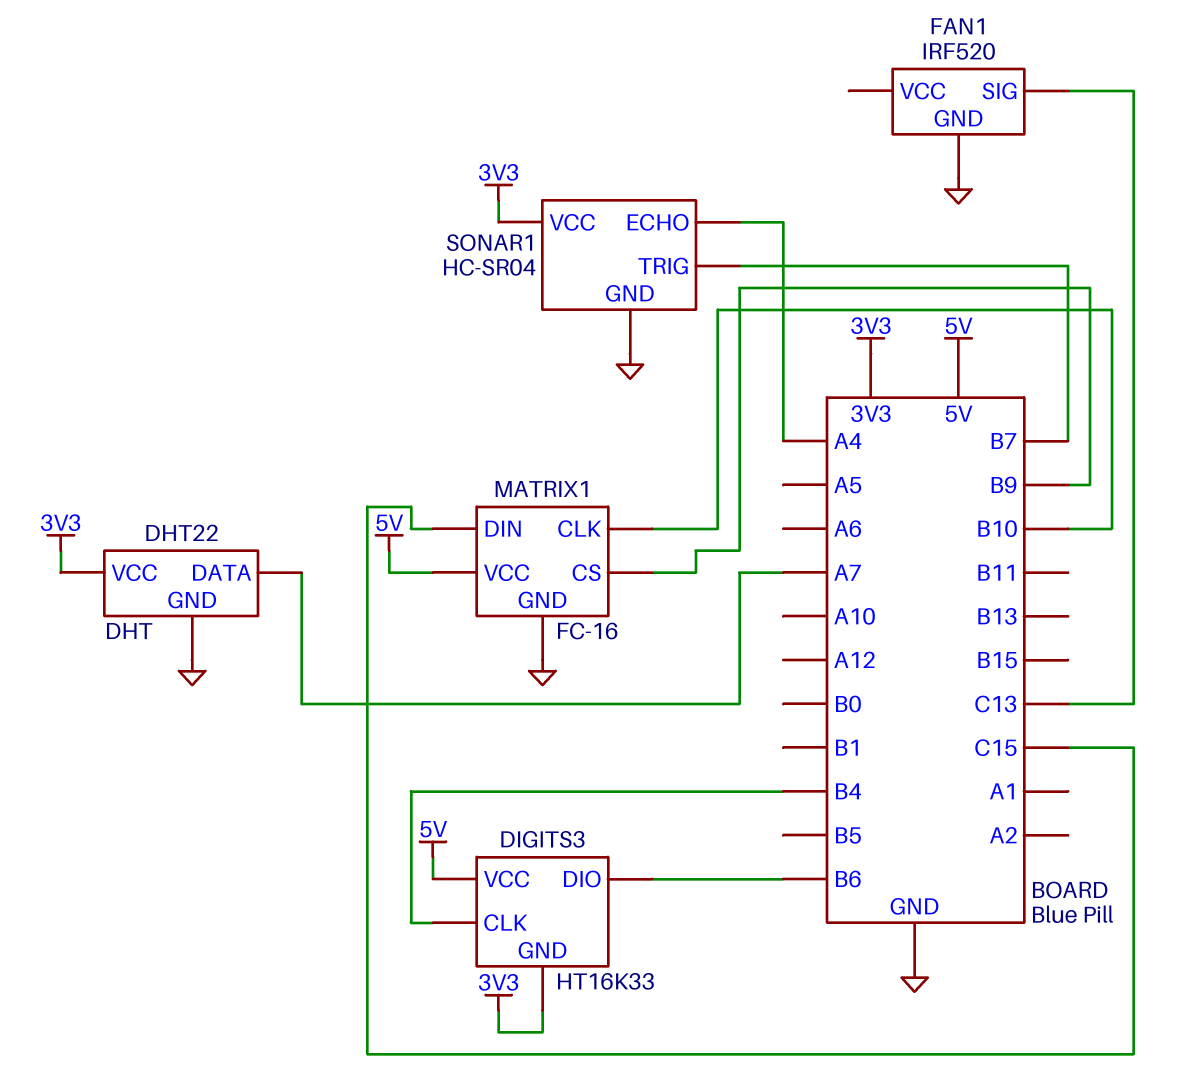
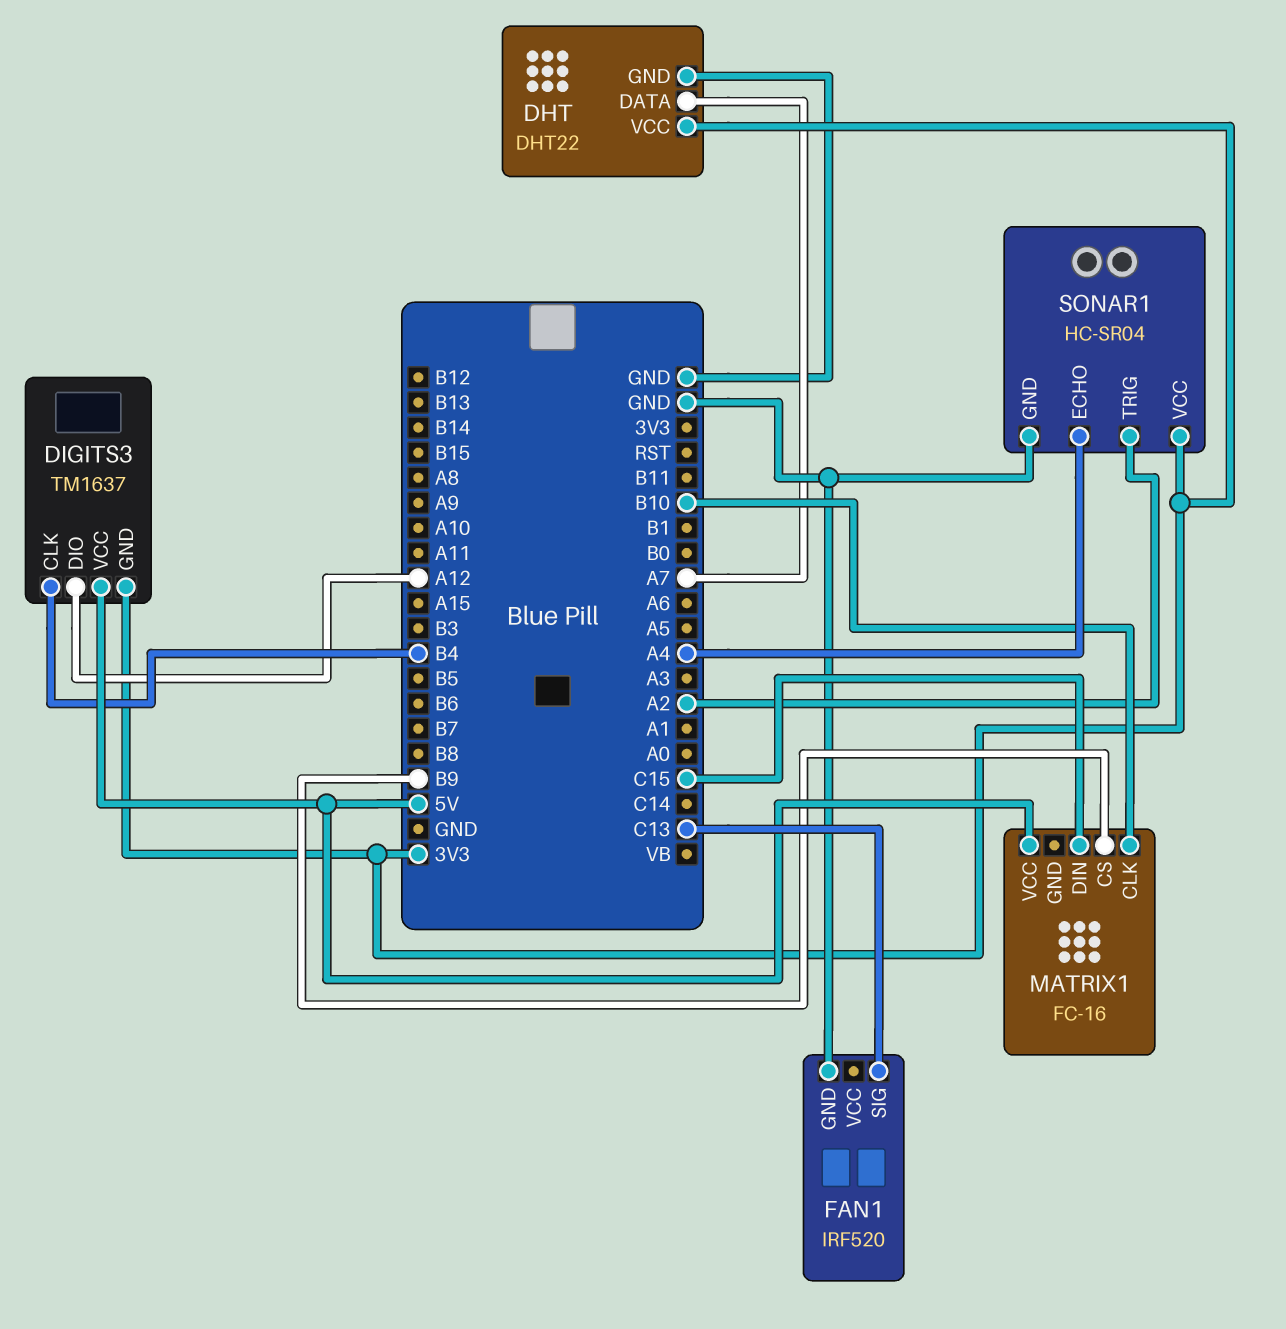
DIGITS3: HT16K33 -> TM1637
DIGITS3 pin DIO: B6 -> A12
MATRIX1 pin GND: GND -> none
SONAR1 pin TRIG: B7 -> A2

